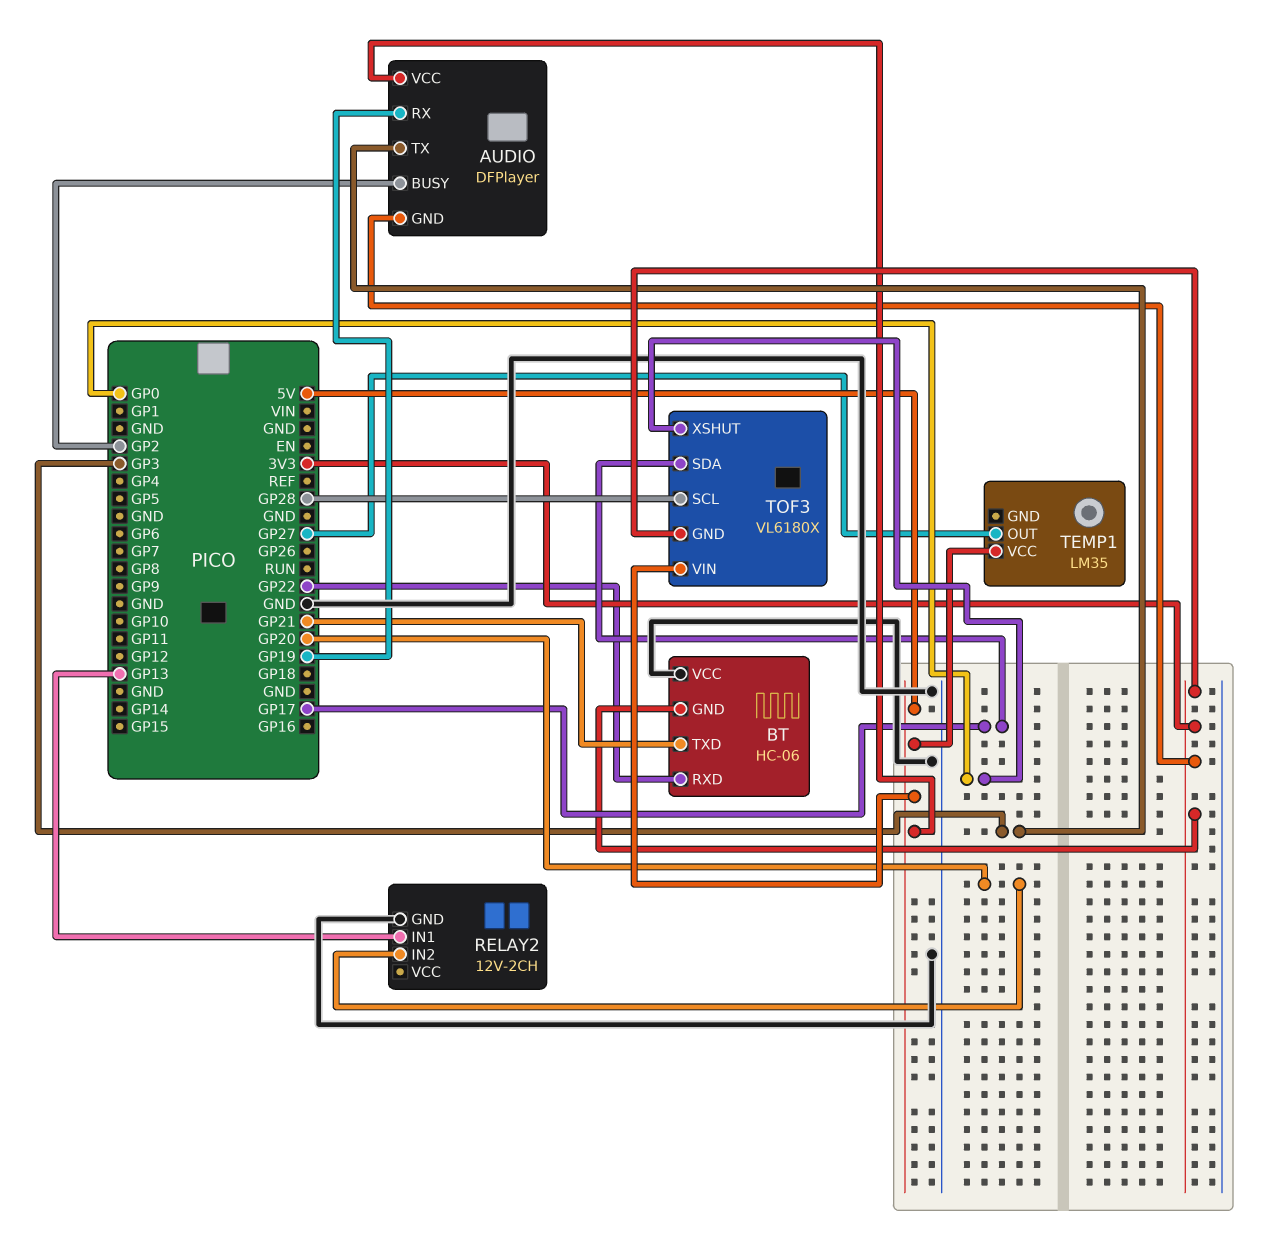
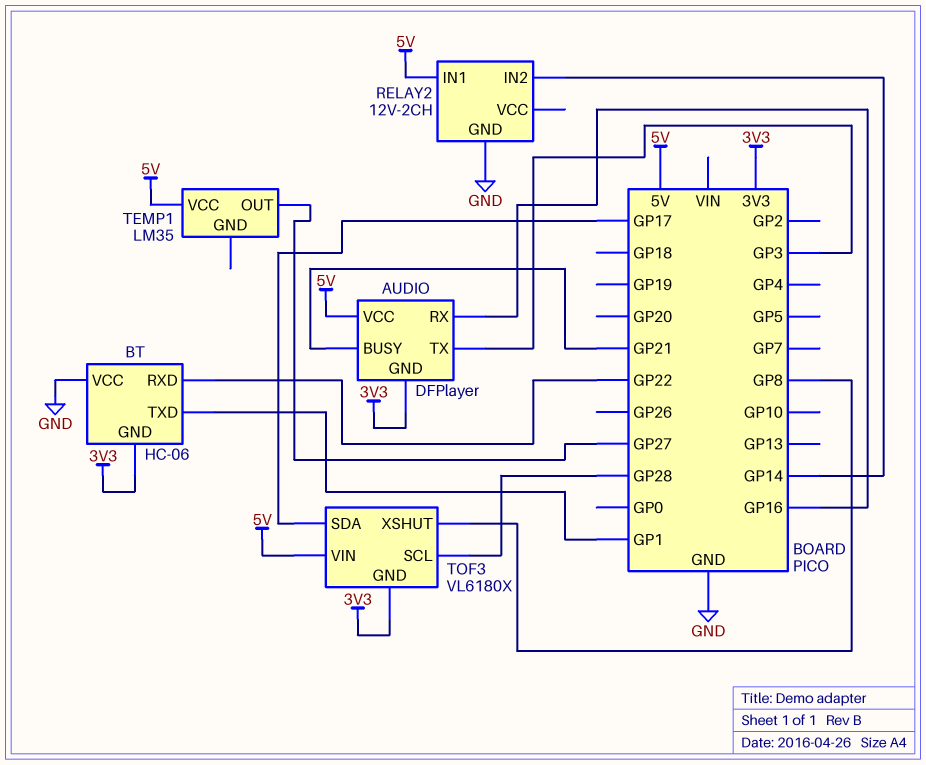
AUDIO pin BUSY: GP2 -> GP21
AUDIO pin RX: GP19 -> GP16
BT pin TXD: GP21 -> GP1
RELAY2 pin IN1: GP13 -> 5V
RELAY2 pin IN2: GP20 -> GP14
TOF3 pin XSHUT: GP0 -> GP8

